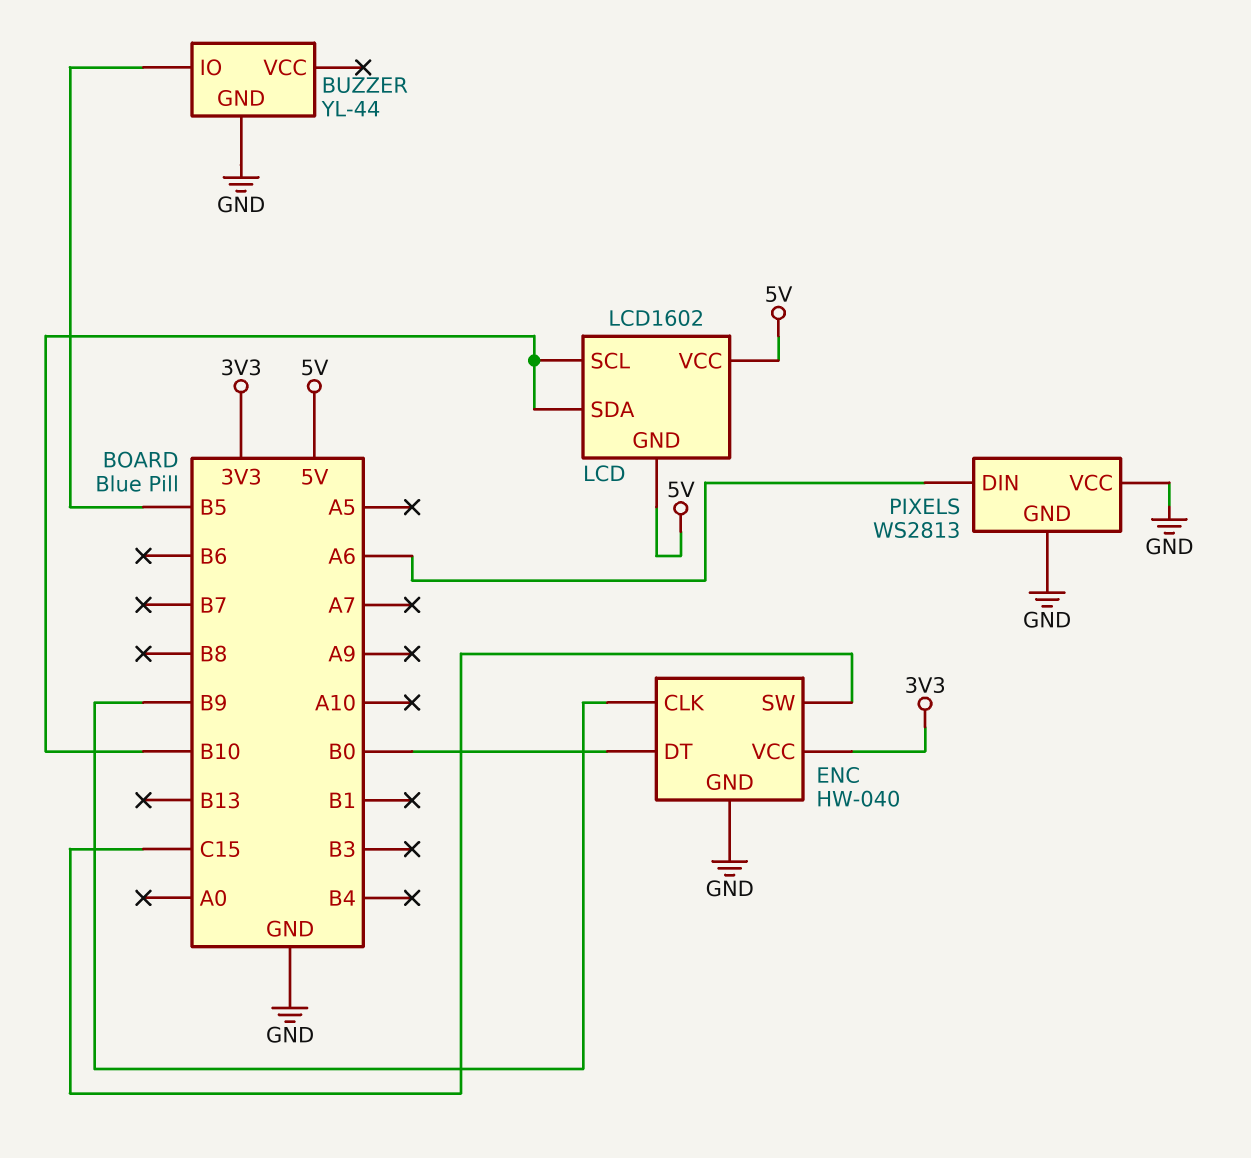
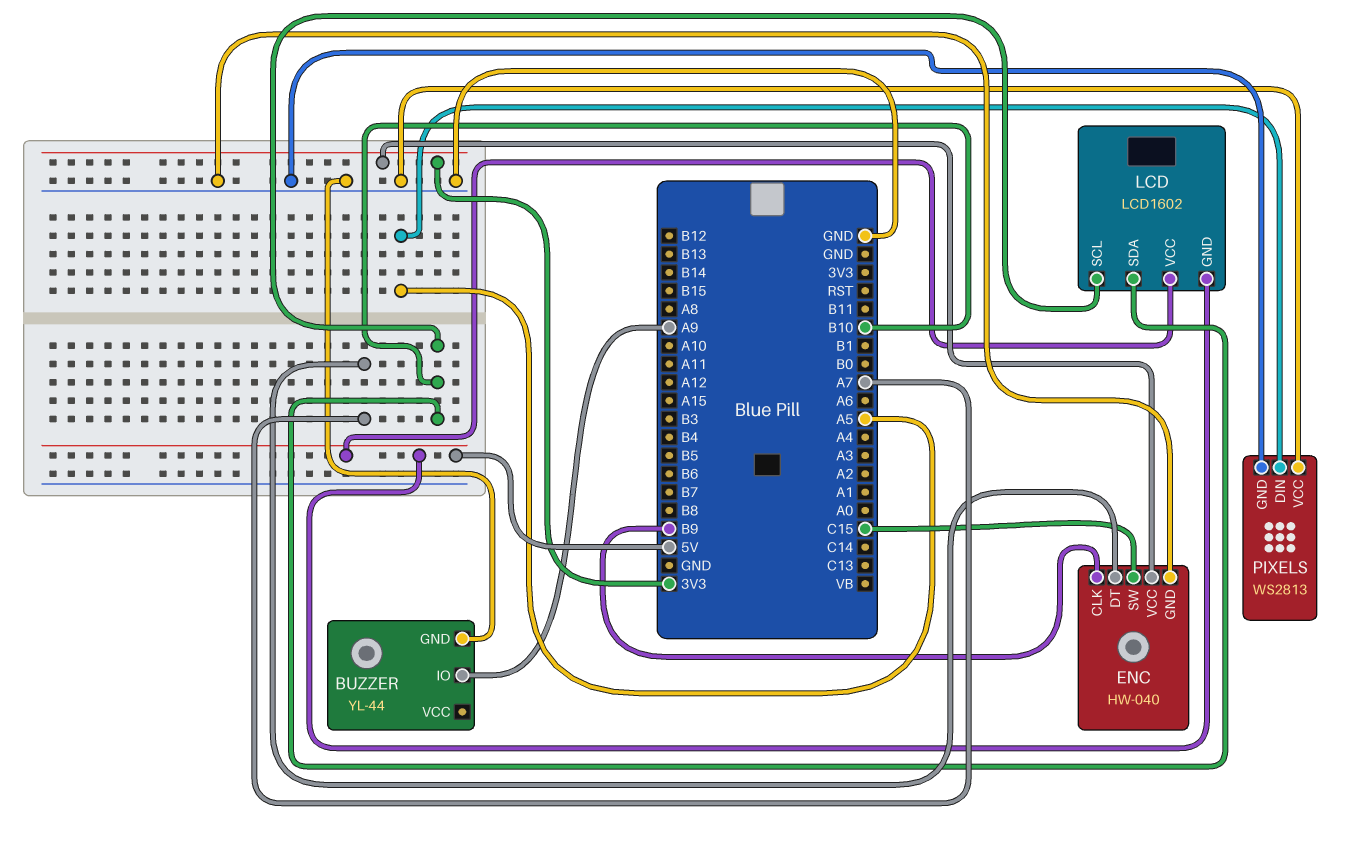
BUZZER pin IO: B5 -> A9
ENC pin DT: B0 -> A7
PIXELS pin DIN: A6 -> A5

